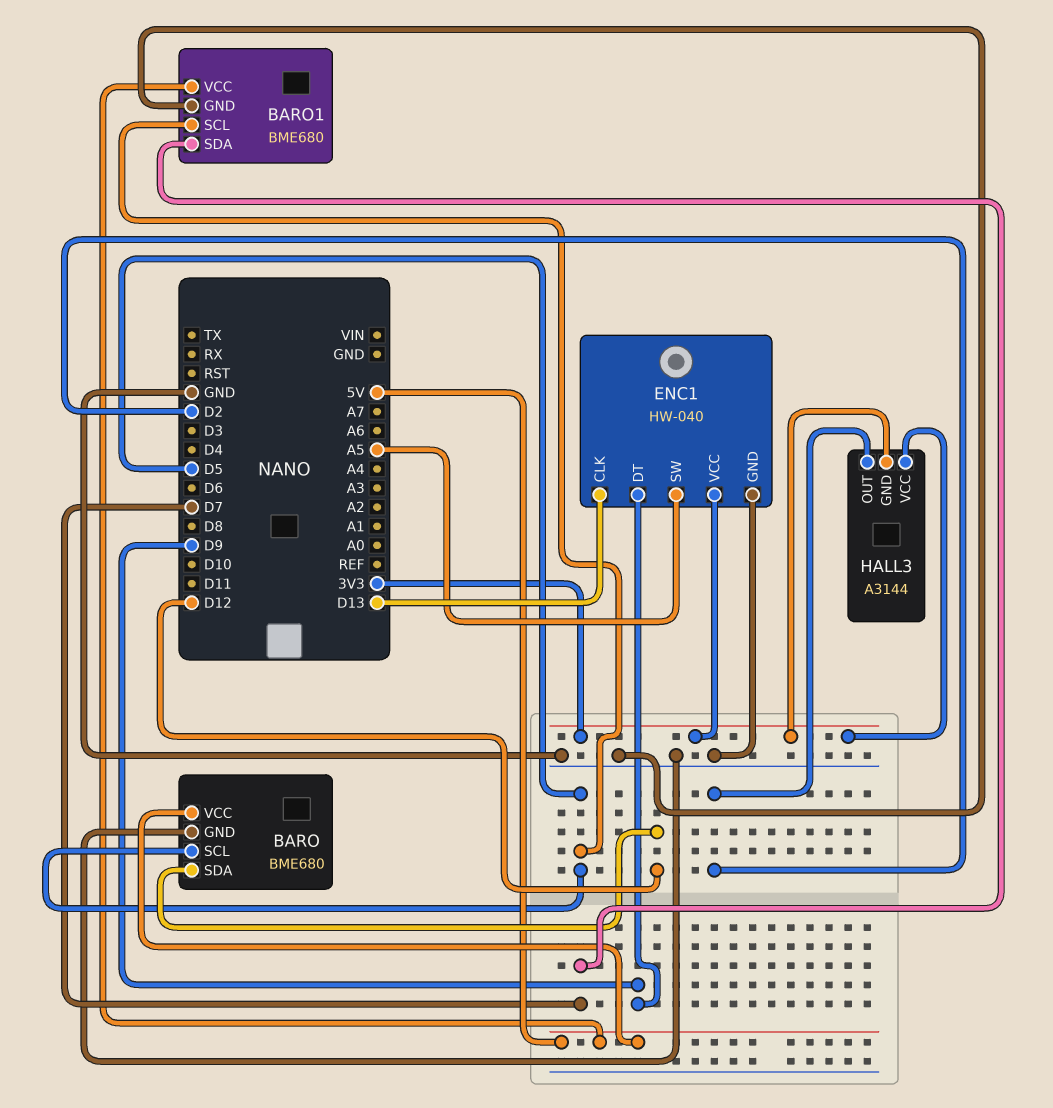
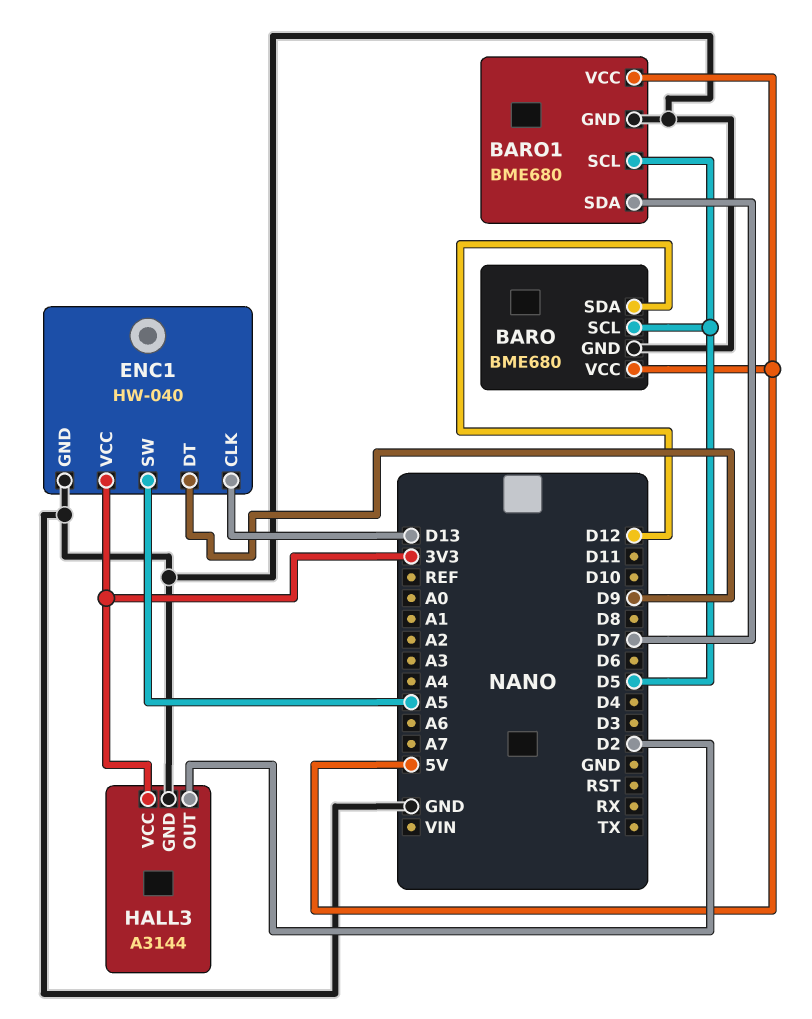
HALL3 pin GND: 3V3 -> GND

